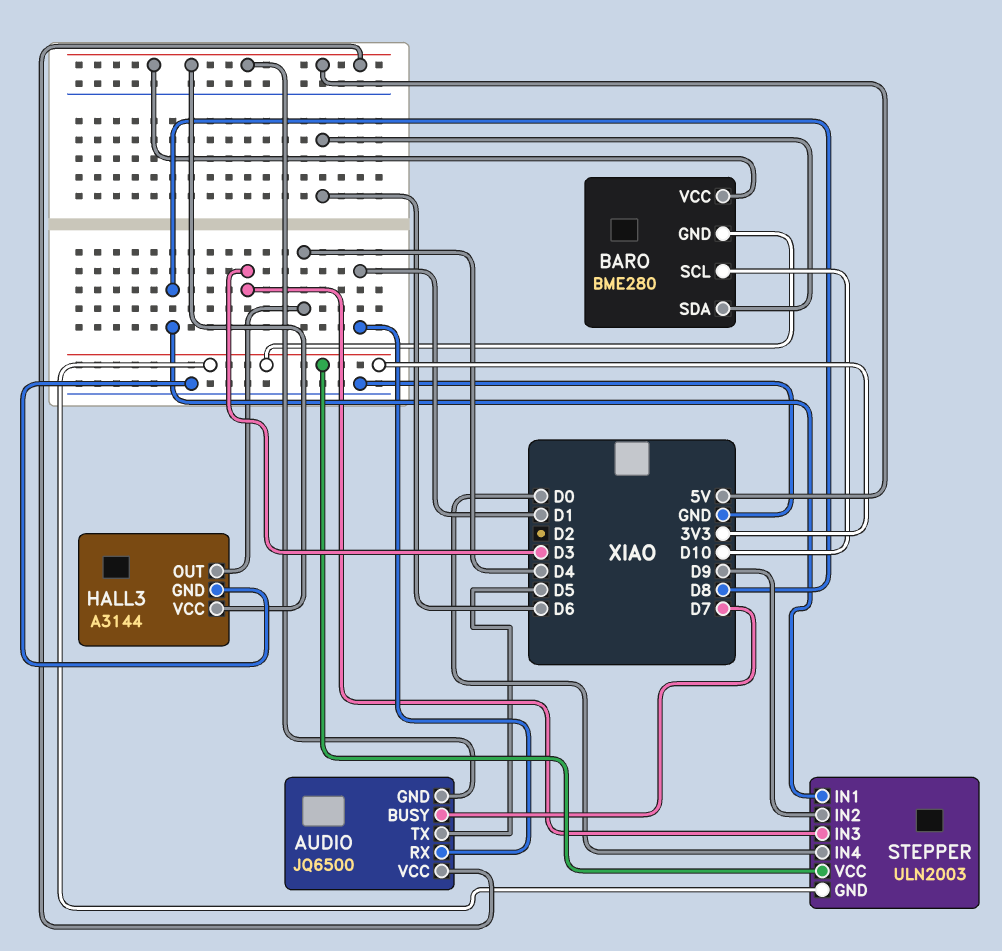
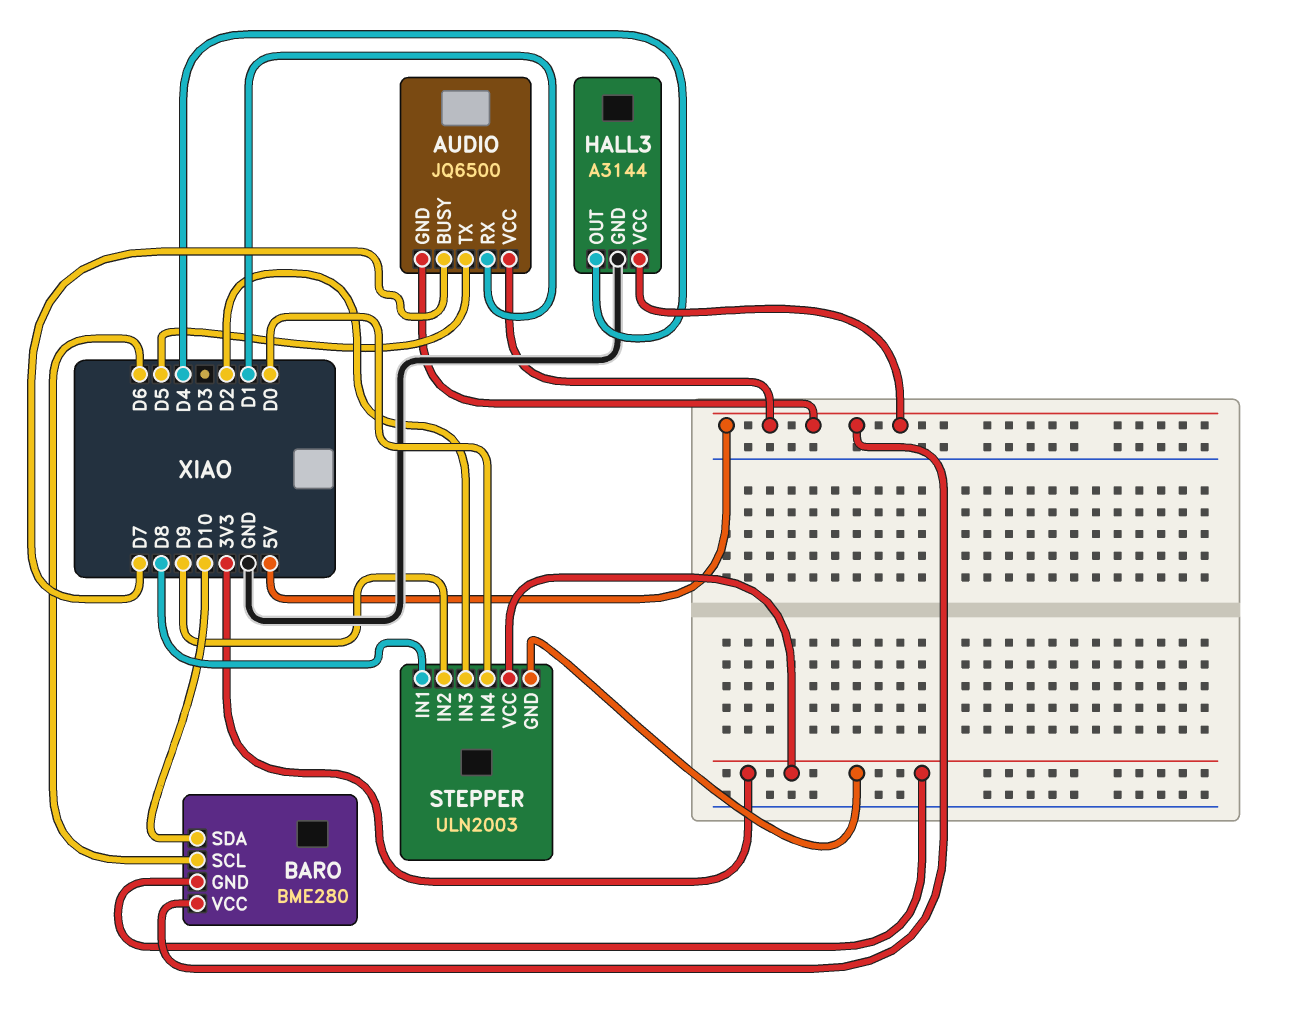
BARO pin SCL: D10 -> D6
BARO pin SDA: D6 -> D10
STEPPER pin IN3: D3 -> D2

